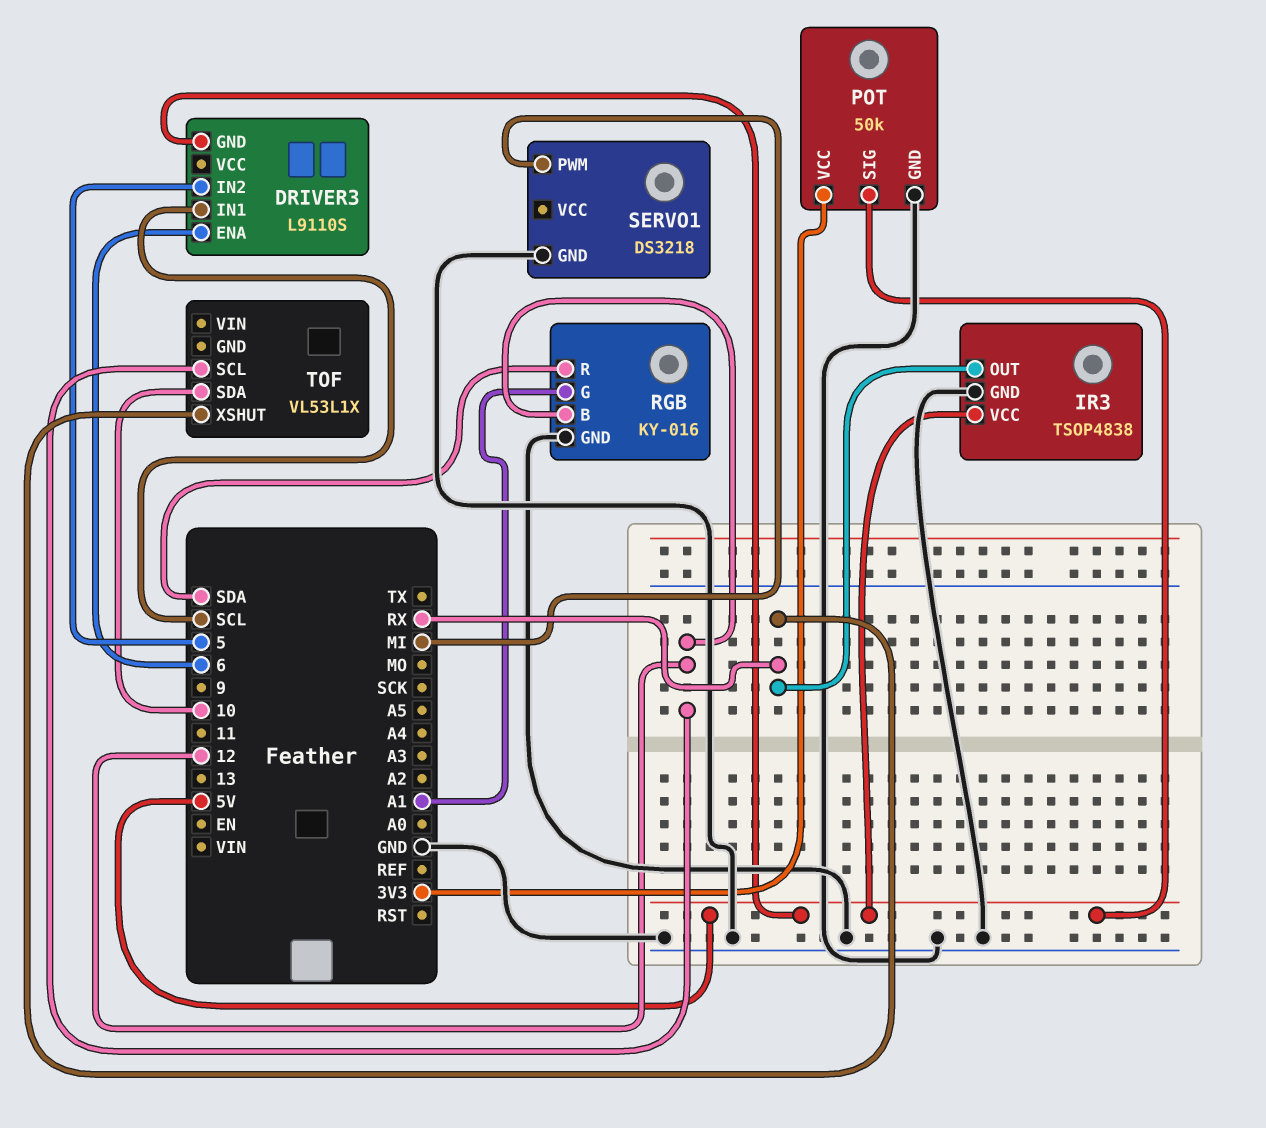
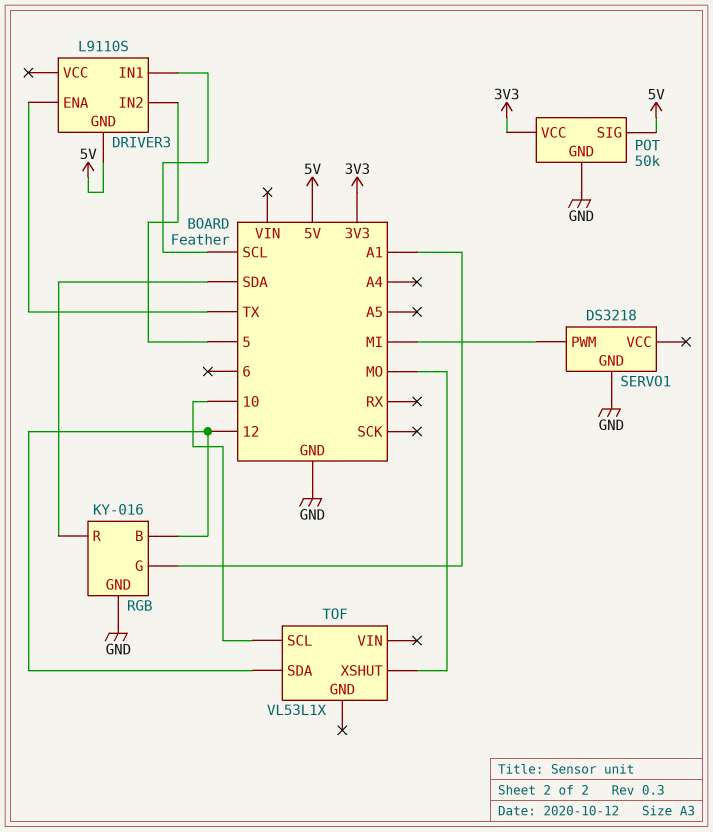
DRIVER3 pin ENA: 6 -> TX
IR3: TSOP4838 -> none
IR3 pin GND: GND -> none
IR3 pin OUT: RX -> none
IR3 pin VCC: 5V -> none
TOF pin SCL: 12 -> 10
TOF pin SDA: 10 -> 12
TOF pin XSHUT: RX -> MO

